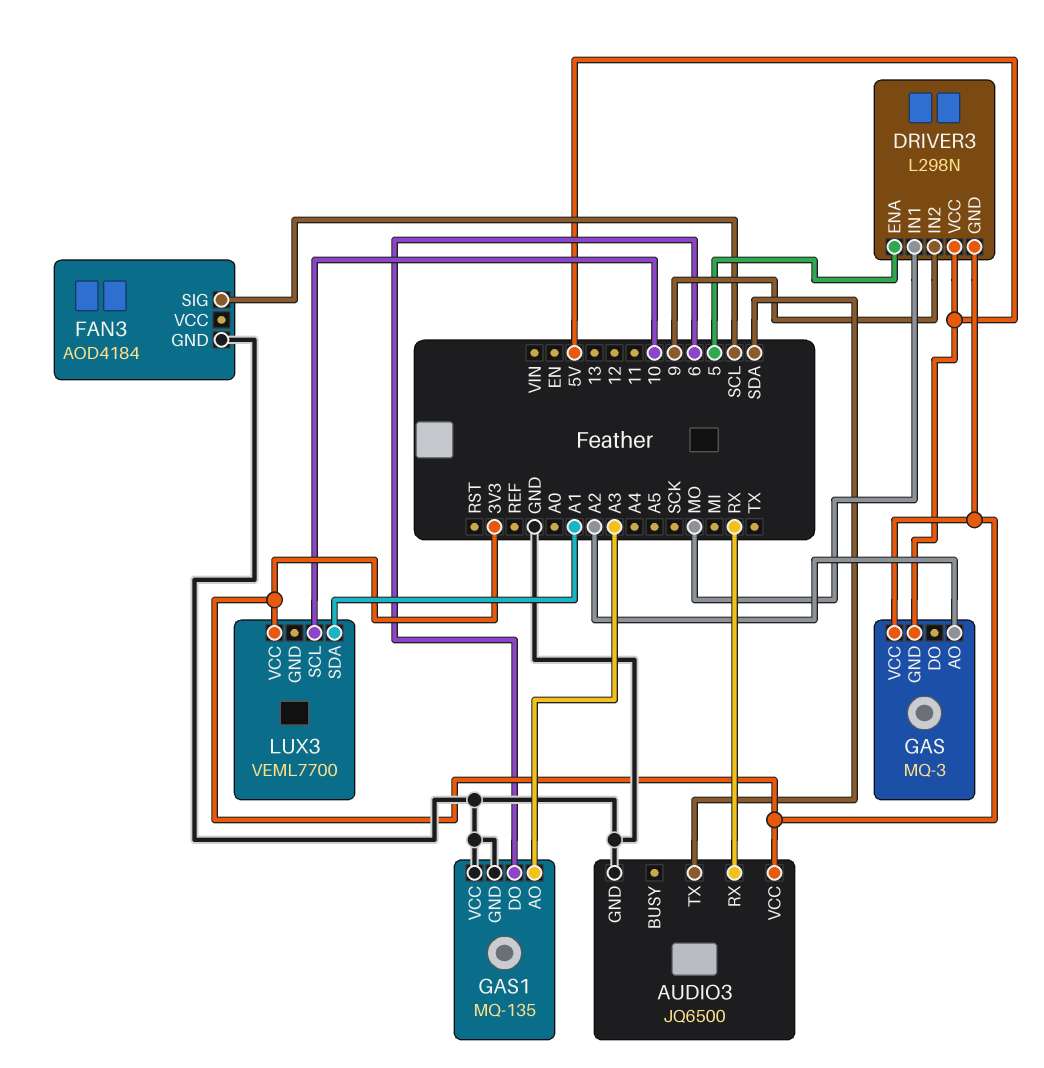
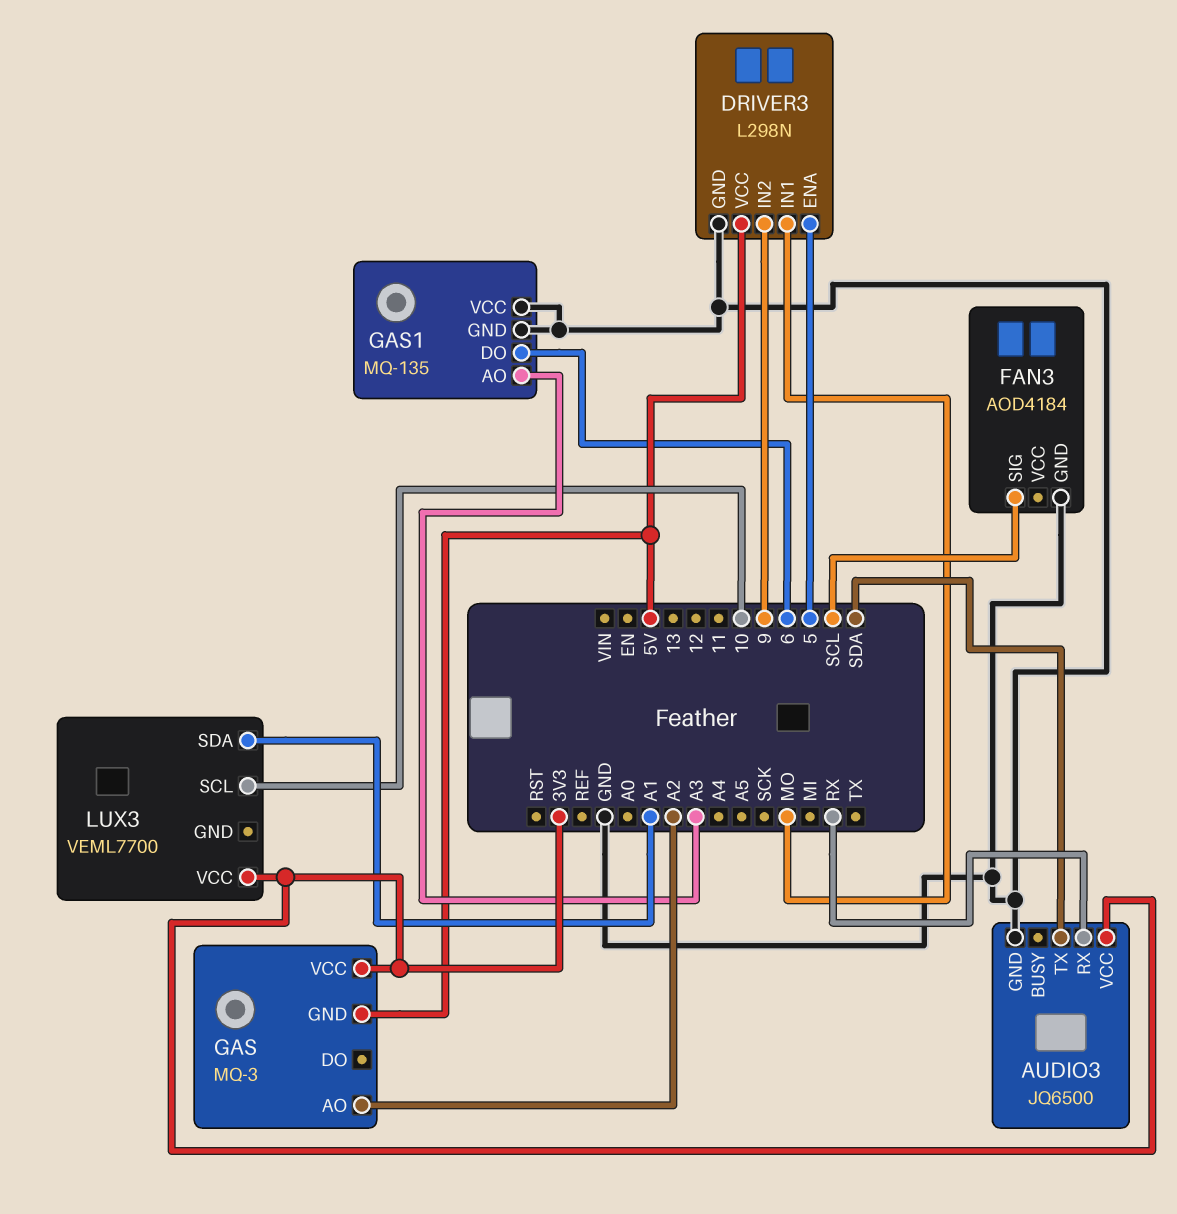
DRIVER3 pin GND: 3V3 -> GND

